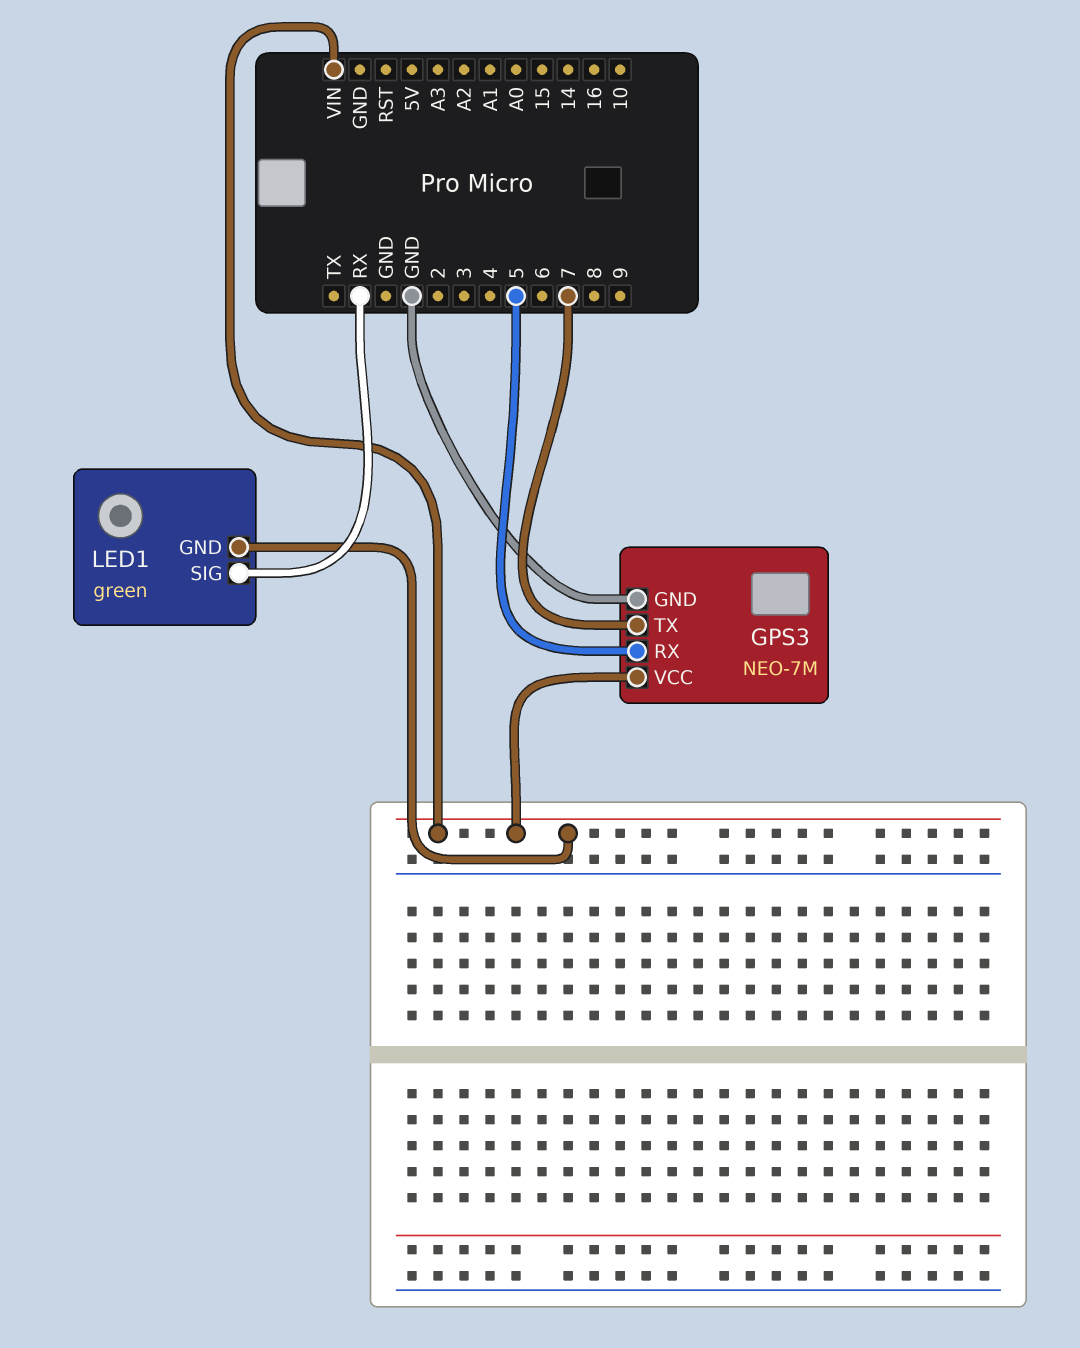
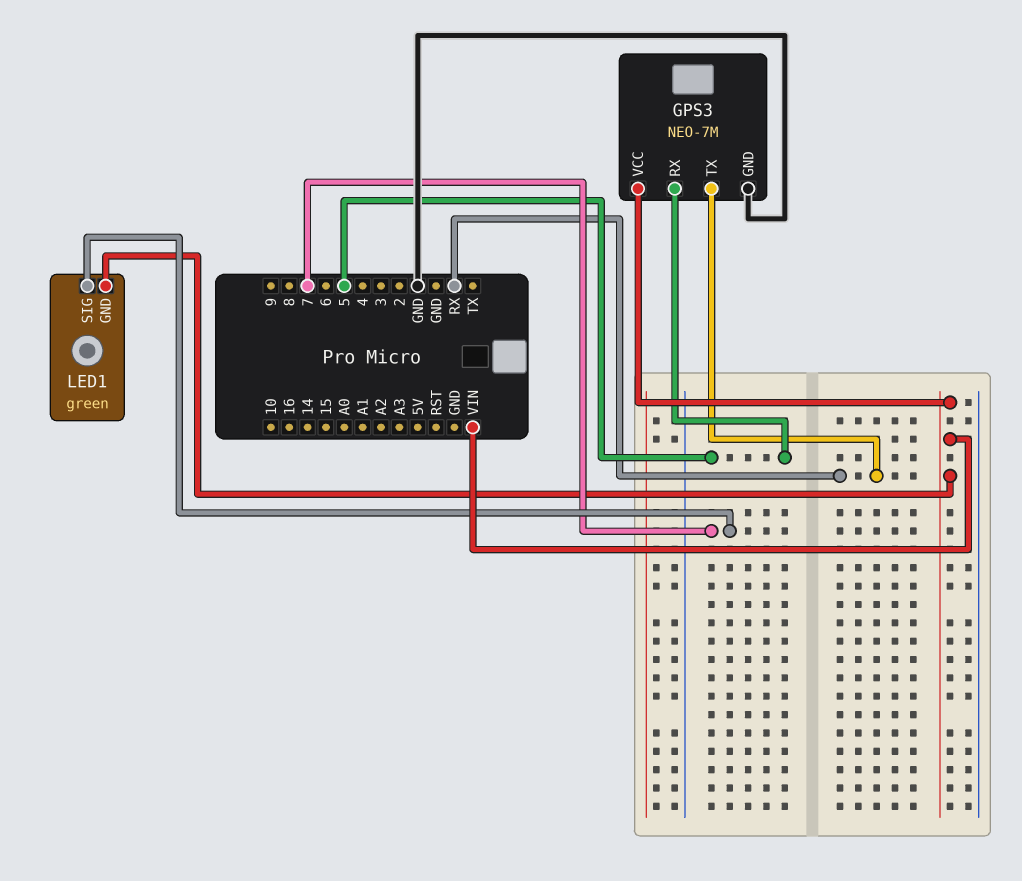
GPS3 pin TX: 7 -> RX
LED1 pin SIG: RX -> 7

